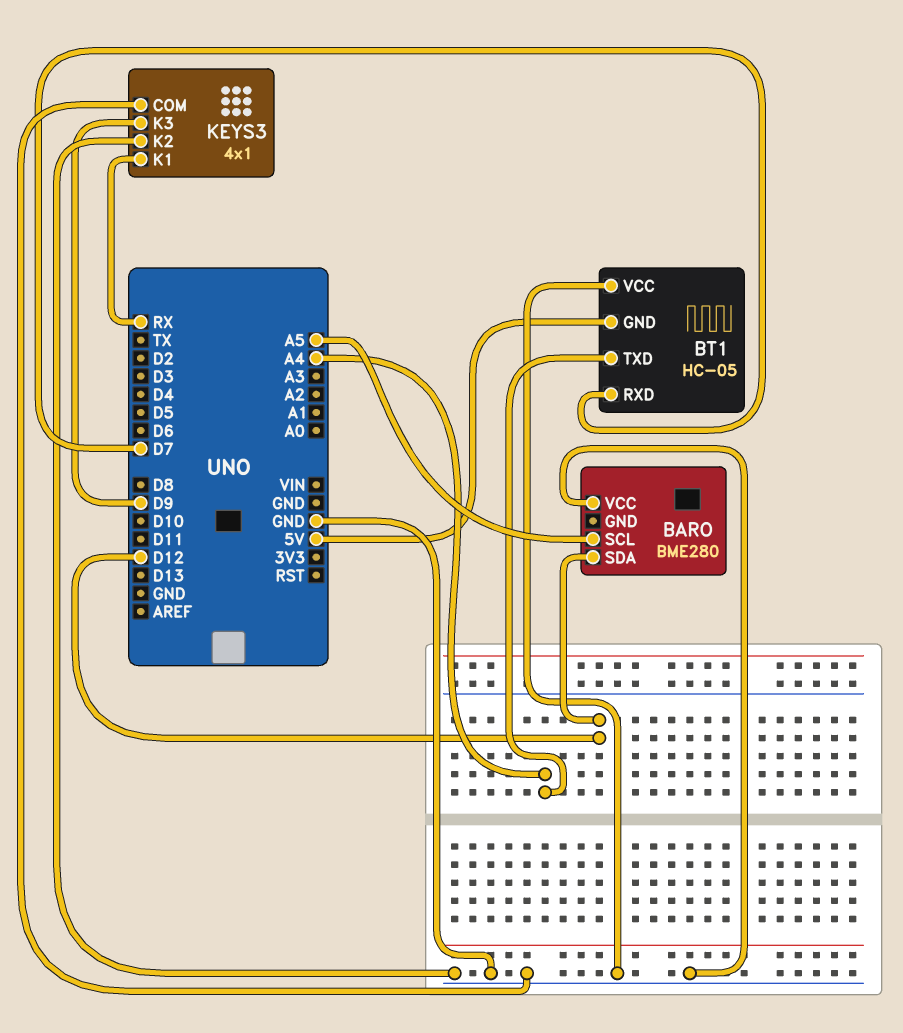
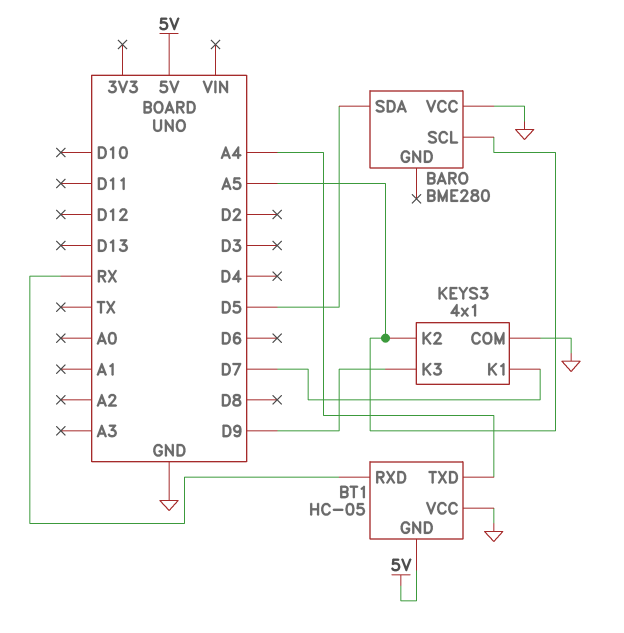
BARO pin SDA: D12 -> D5
BT1 pin RXD: D7 -> RX
KEYS3 pin K1: RX -> D7
KEYS3 pin K2: GND -> A5

